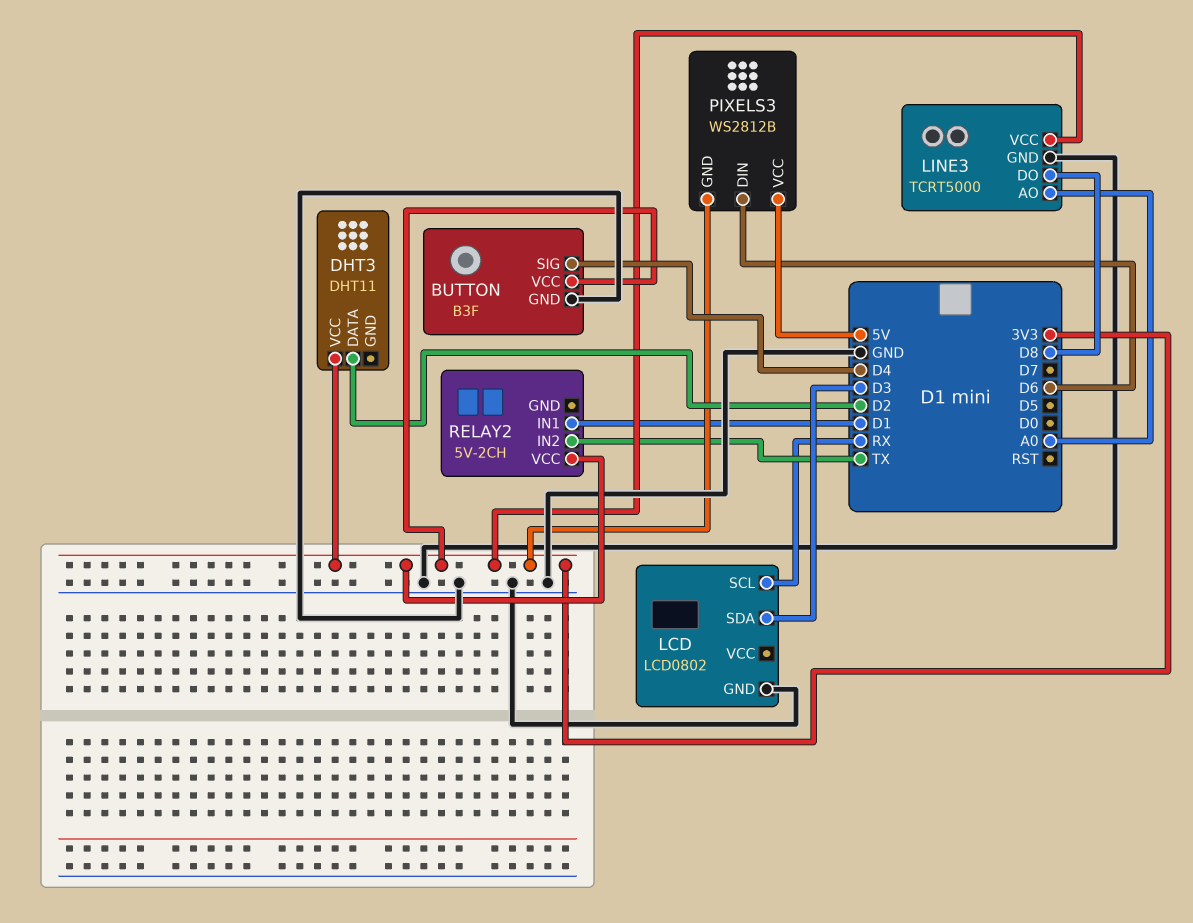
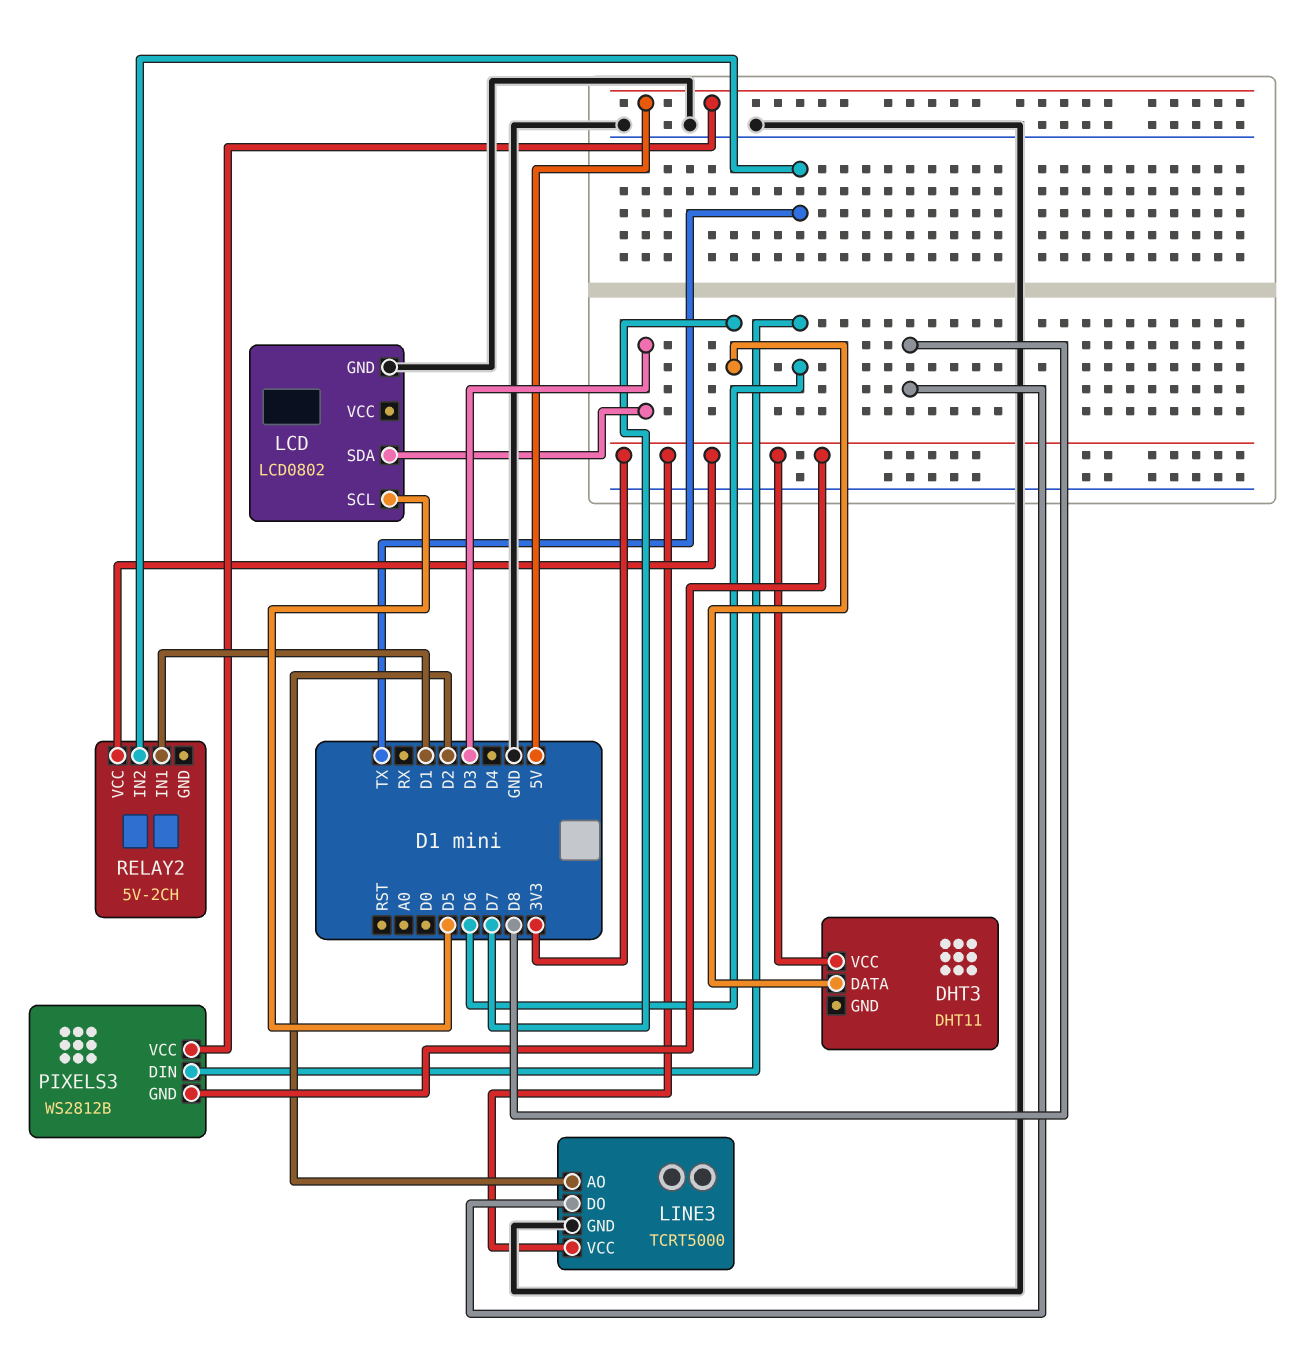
BUTTON: B3F -> none
BUTTON pin GND: GND -> none
BUTTON pin SIG: D4 -> none
BUTTON pin VCC: 3V3 -> none
DHT3 pin DATA: D2 -> D7
LCD pin SCL: RX -> D5
LINE3 pin AO: A0 -> D2

